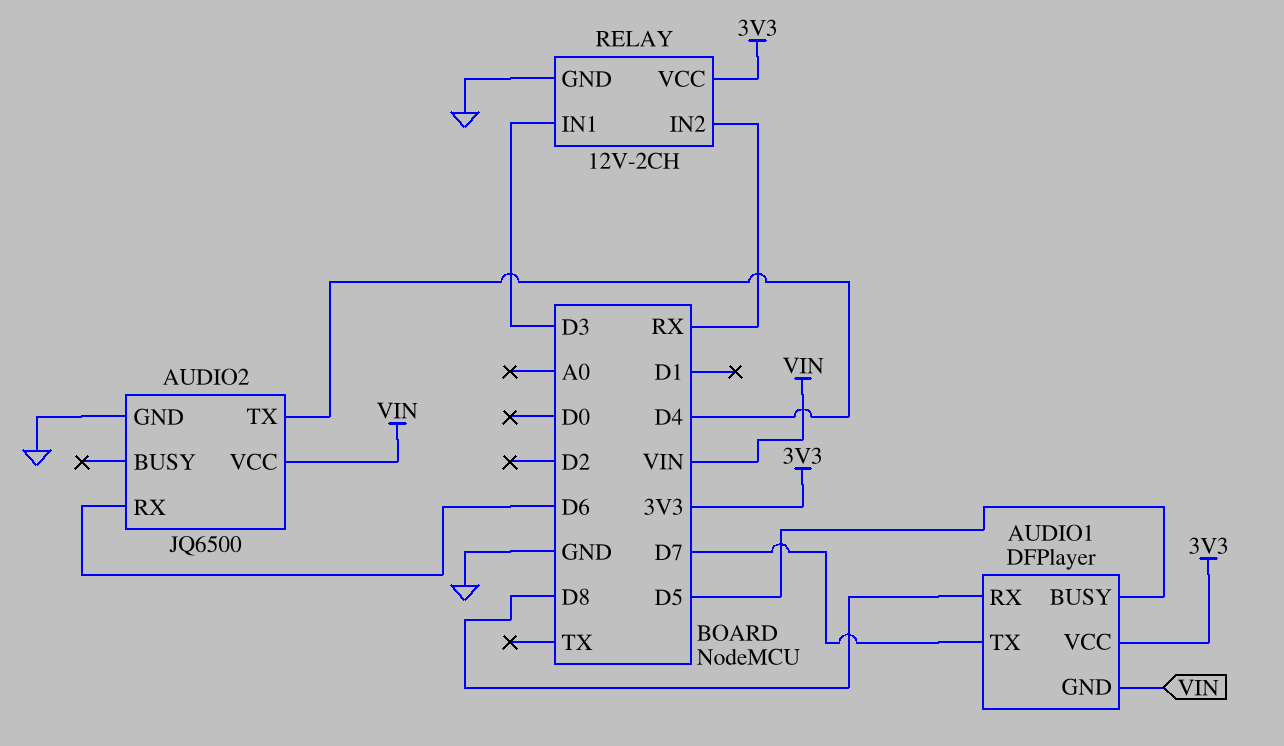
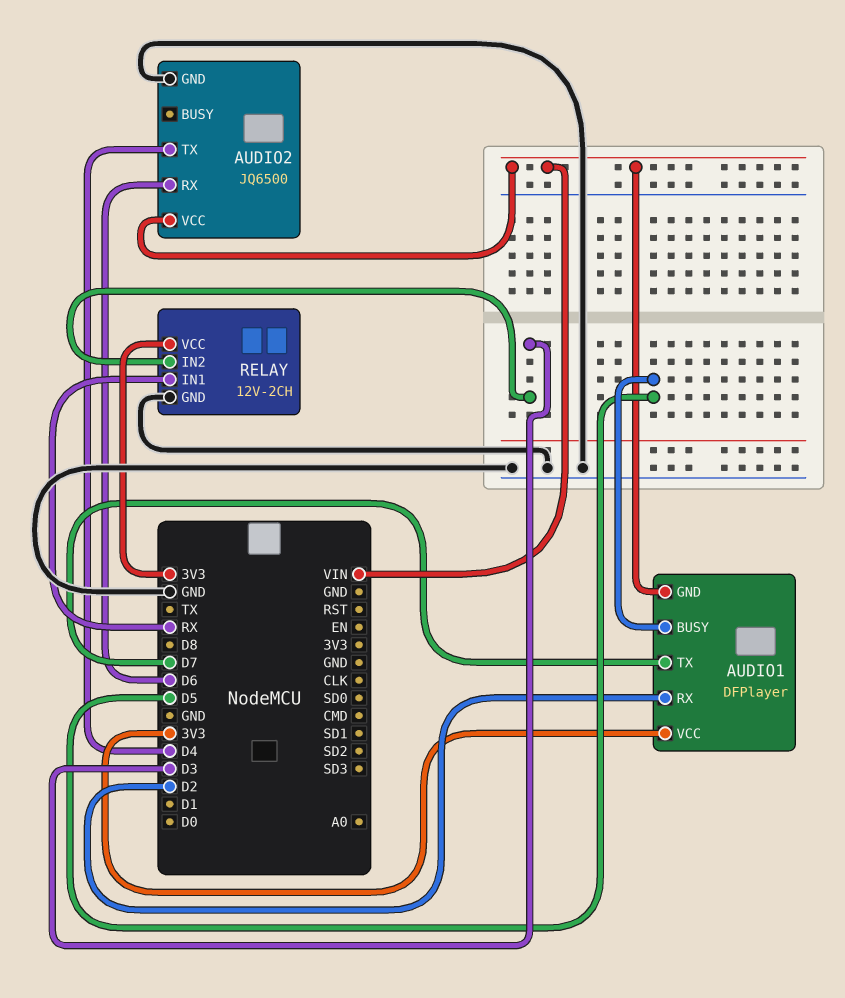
AUDIO1 pin RX: D8 -> D2
RELAY pin IN1: D3 -> RX
RELAY pin IN2: RX -> D3

